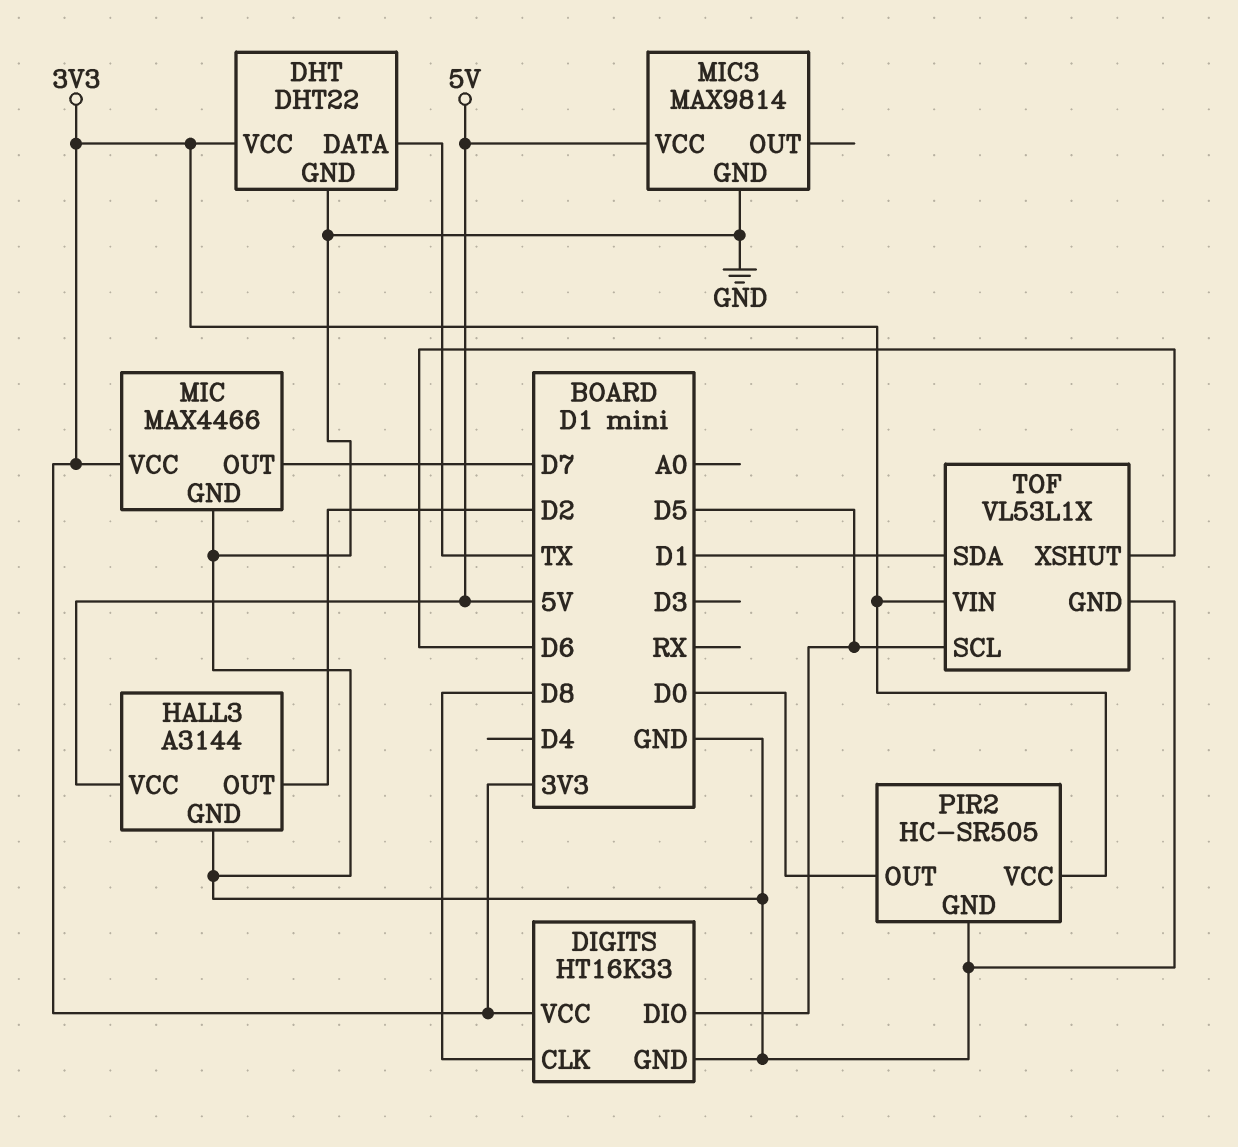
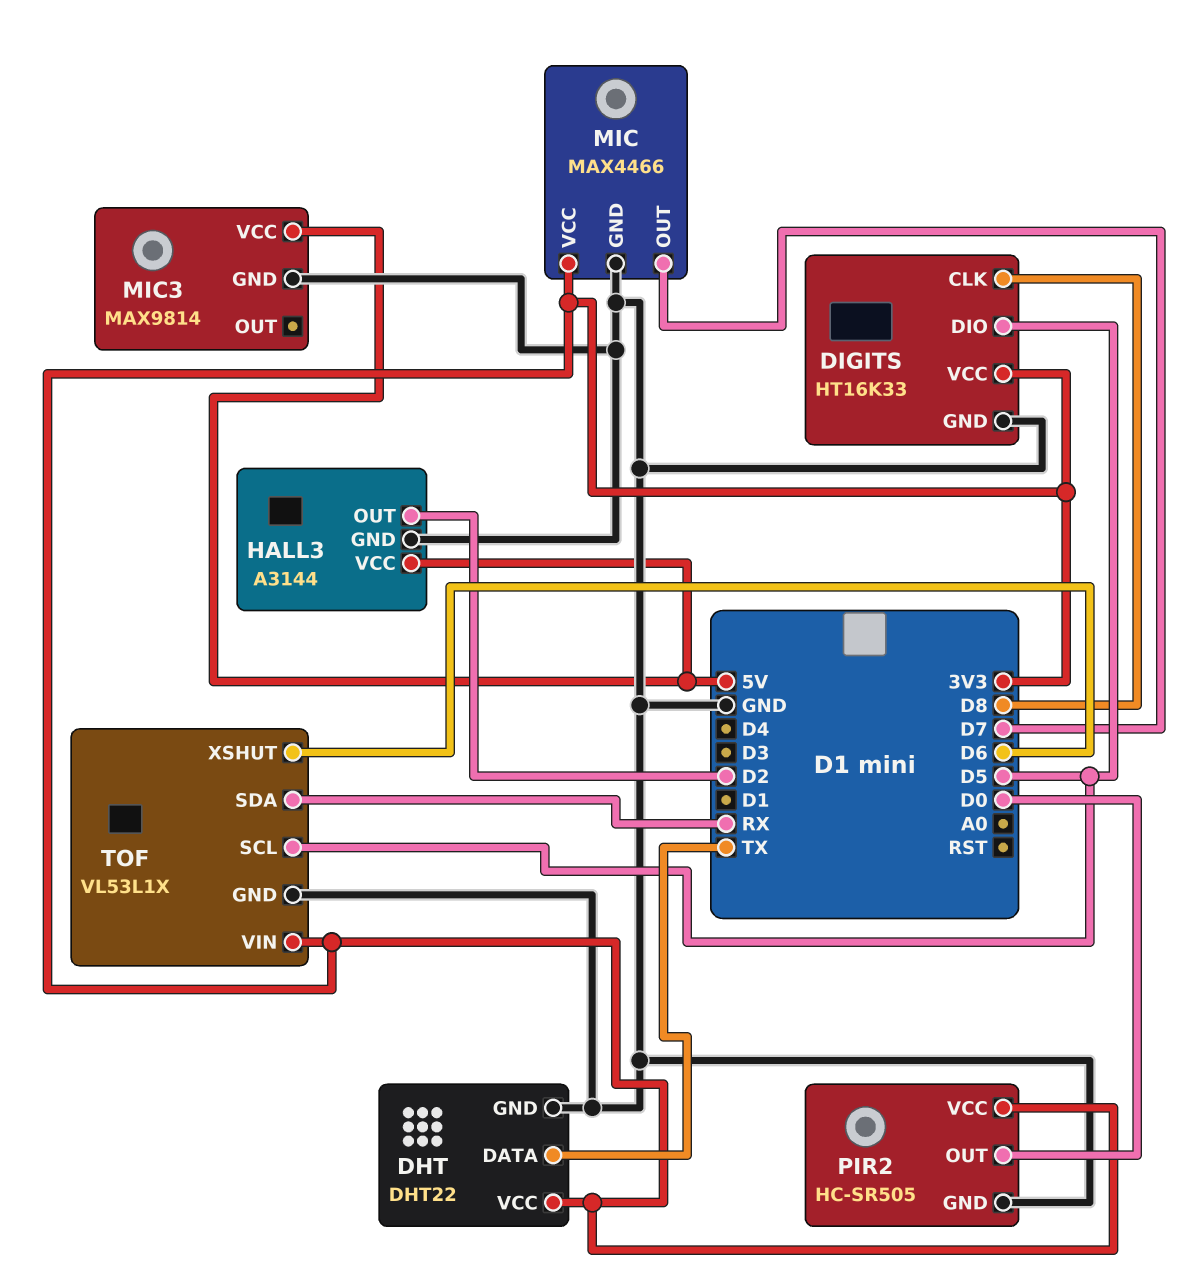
TOF pin SDA: D1 -> RX

